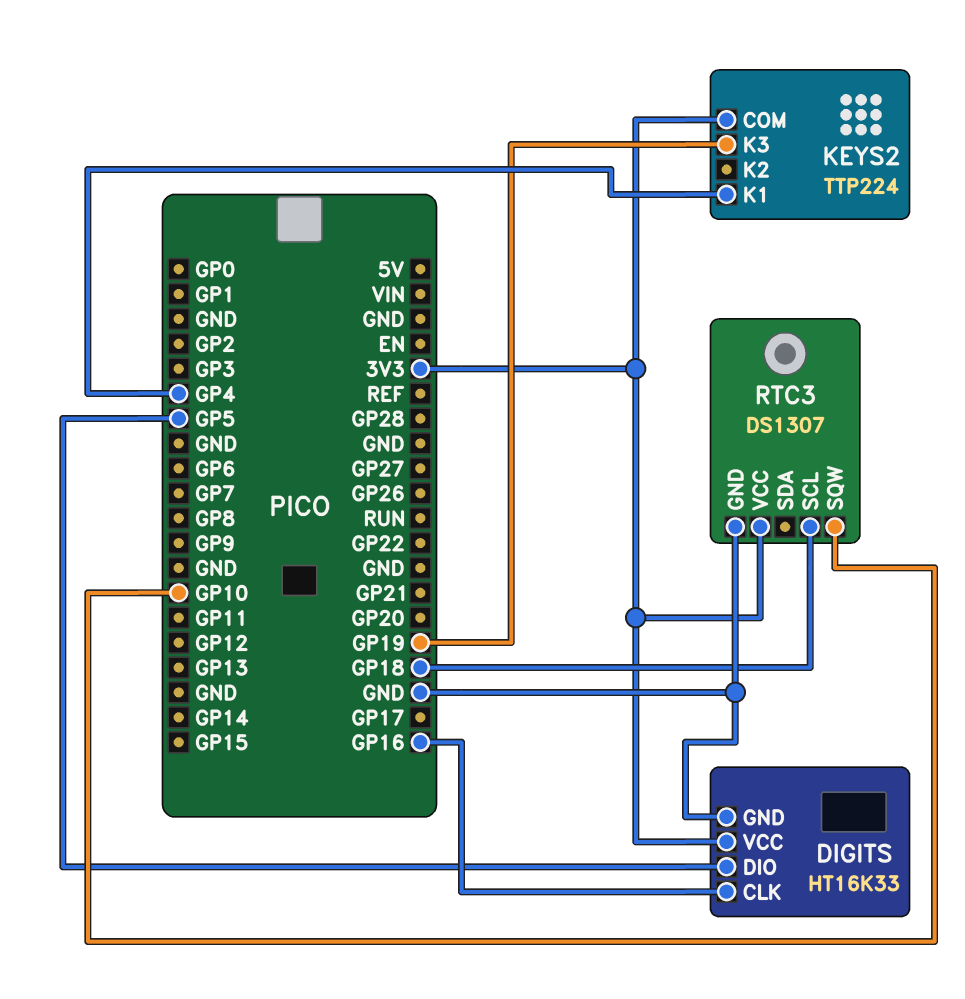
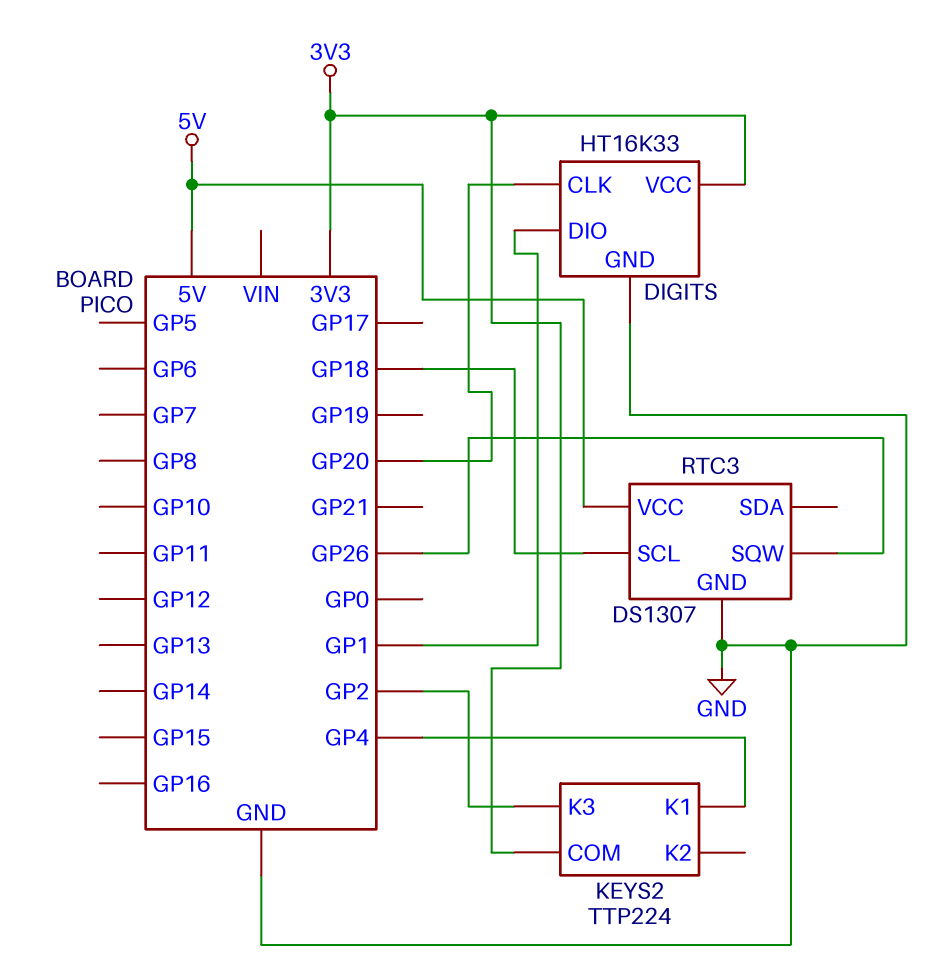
DIGITS pin CLK: GP16 -> GP20
DIGITS pin DIO: GP5 -> GP1
KEYS2 pin K3: GP19 -> GP2
RTC3 pin SQW: GP10 -> GP26
RTC3 pin VCC: 3V3 -> 5V

